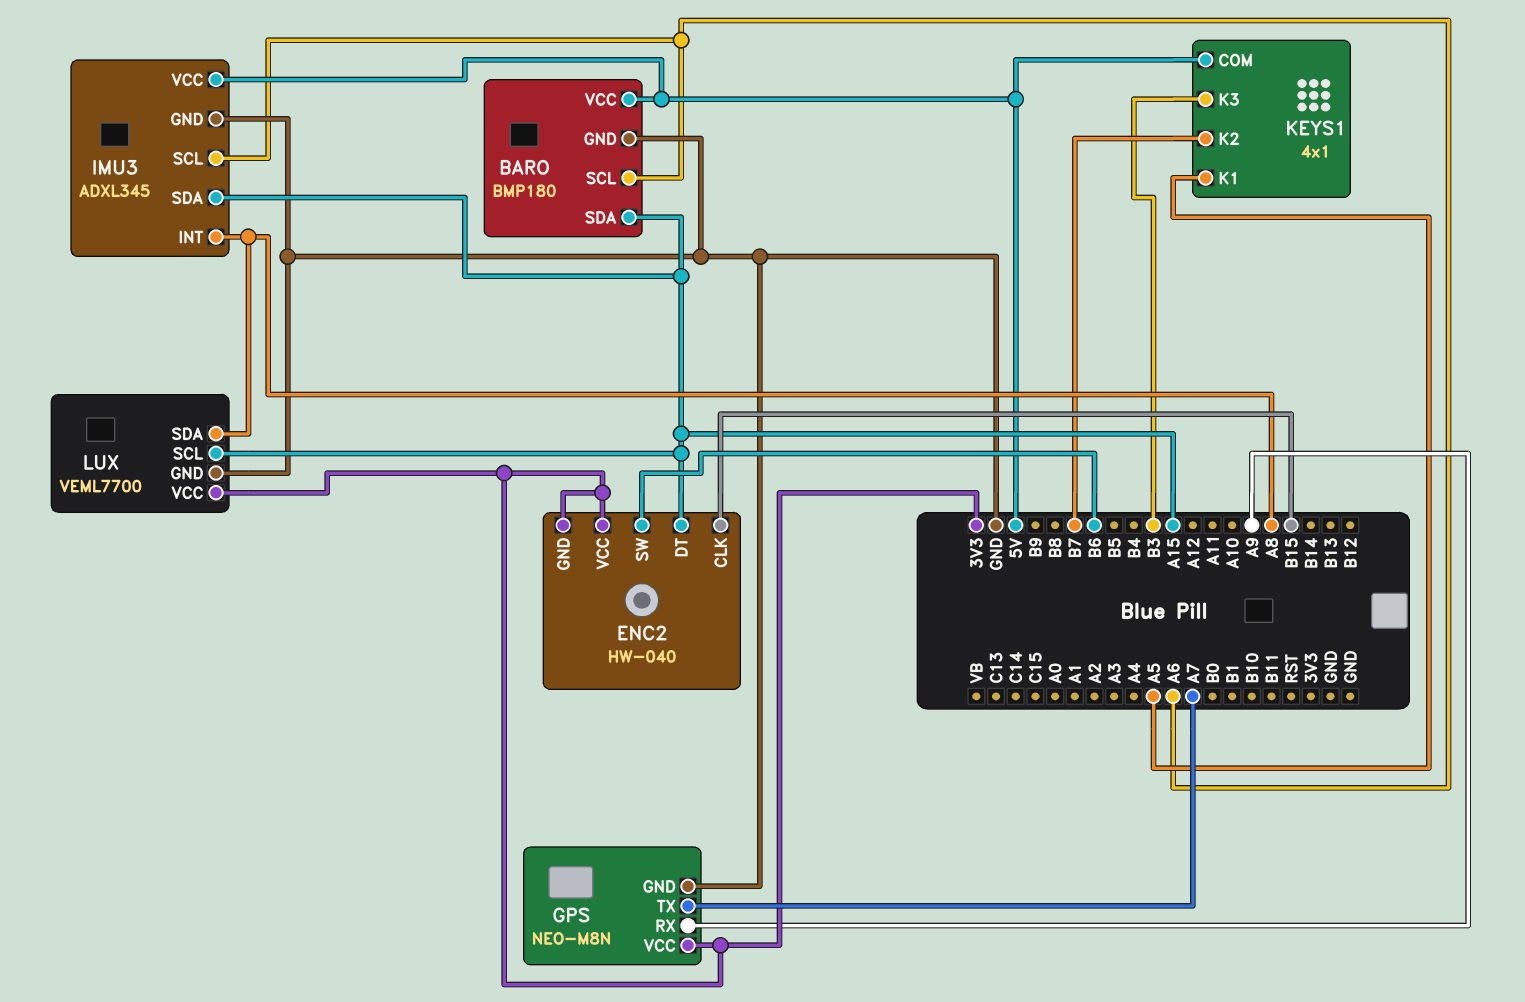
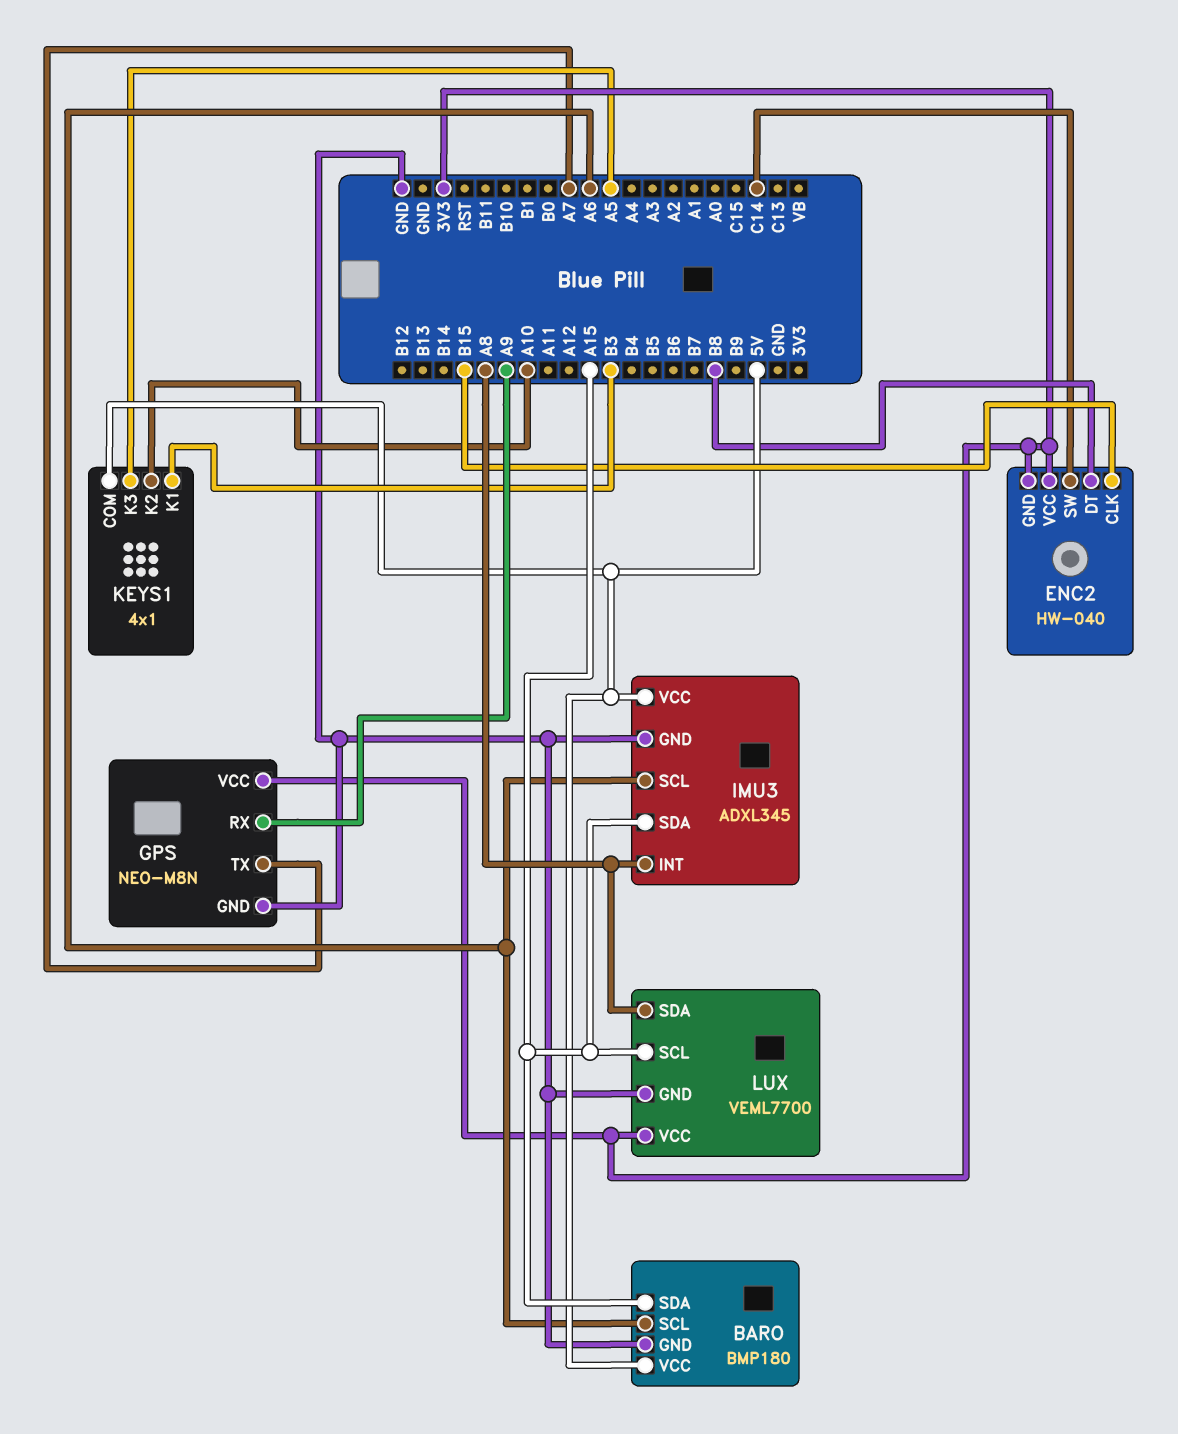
ENC2 pin DT: A15 -> B8
ENC2 pin SW: B6 -> C14
KEYS1 pin K1: A5 -> B3
KEYS1 pin K2: B7 -> A10
KEYS1 pin K3: B3 -> A5

